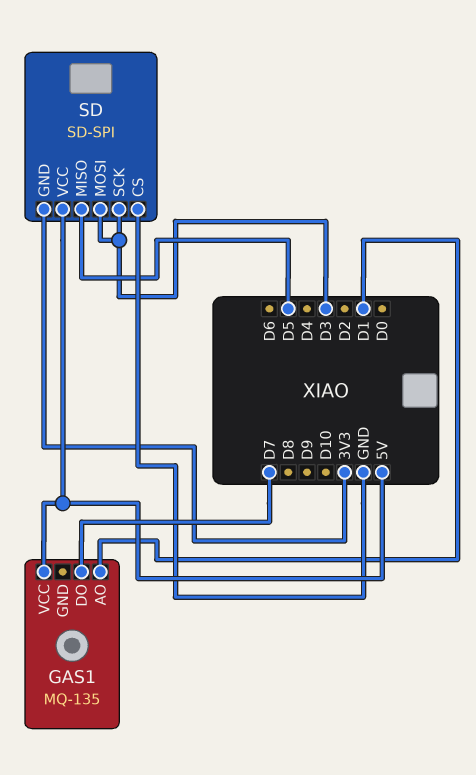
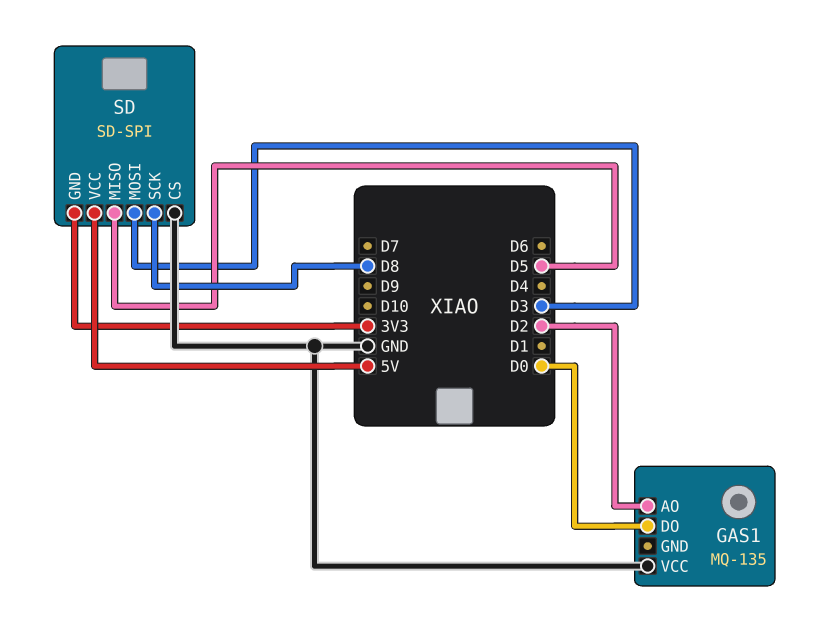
GAS1 pin AO: D1 -> D2
GAS1 pin DO: D7 -> D0
GAS1 pin VCC: 5V -> GND
SD pin SCK: D3 -> D8

